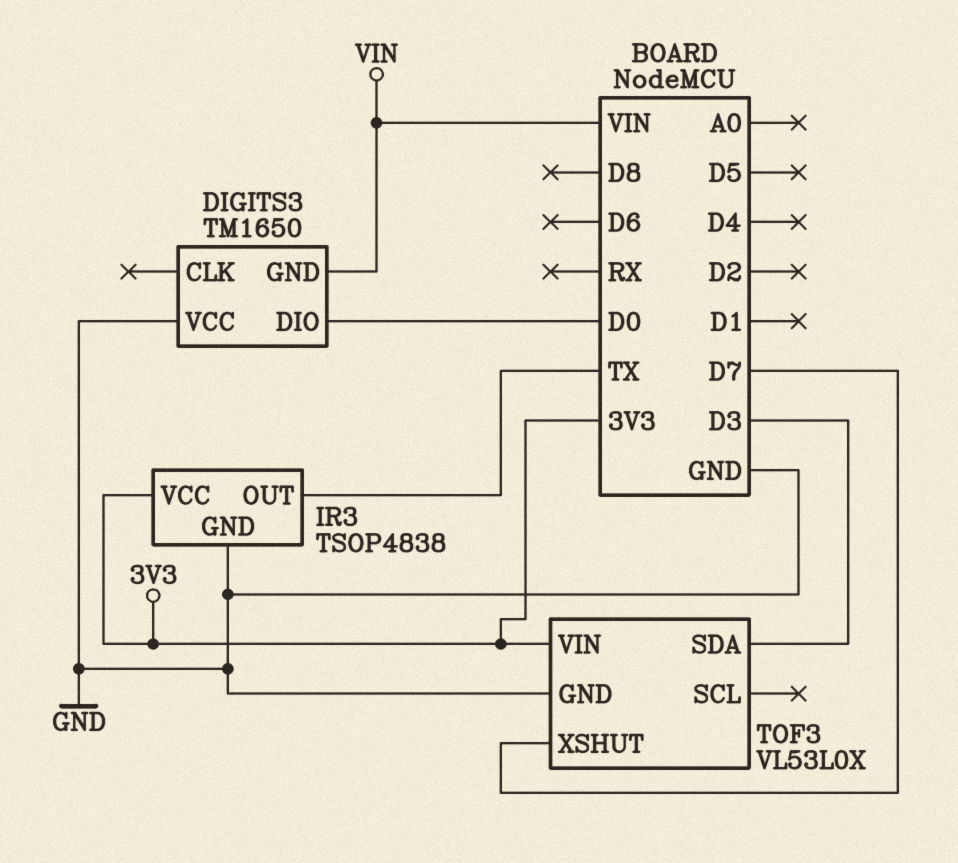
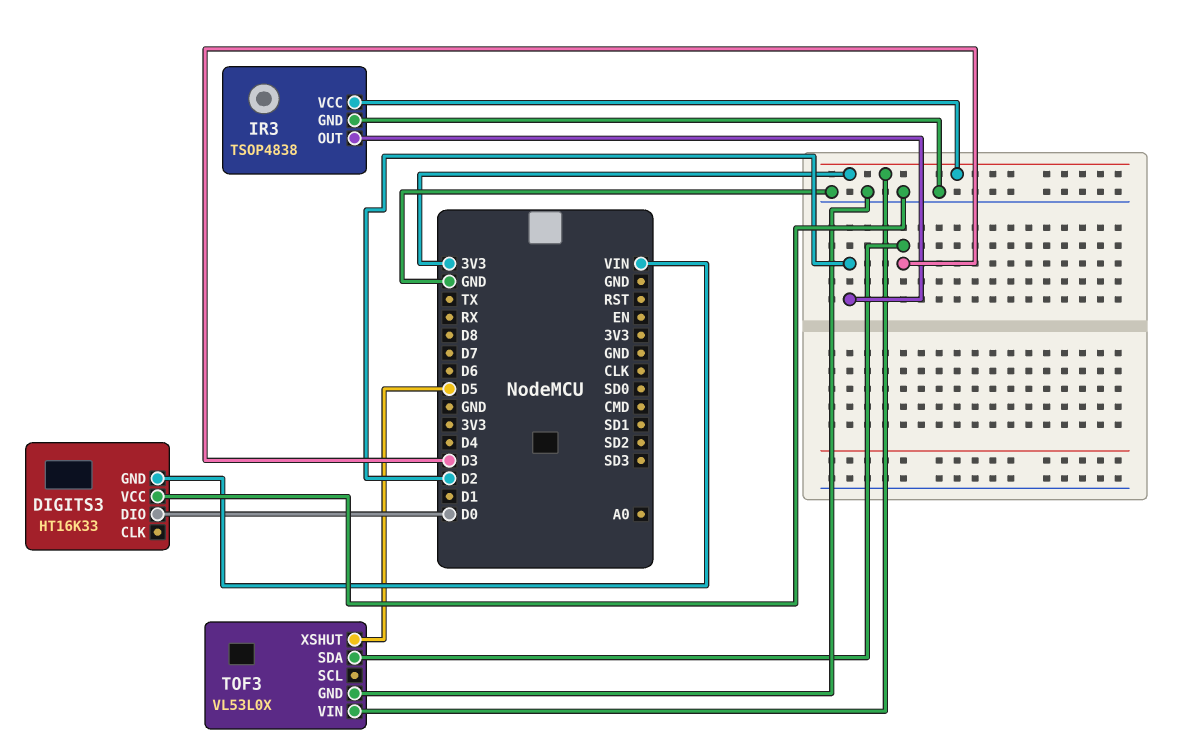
DIGITS3: TM1650 -> HT16K33
IR3 pin OUT: TX -> D2
TOF3 pin XSHUT: D7 -> D5

